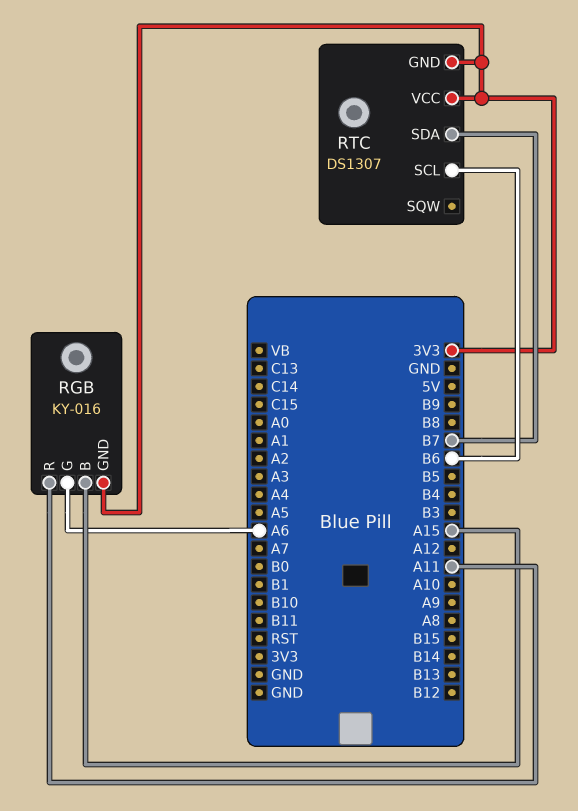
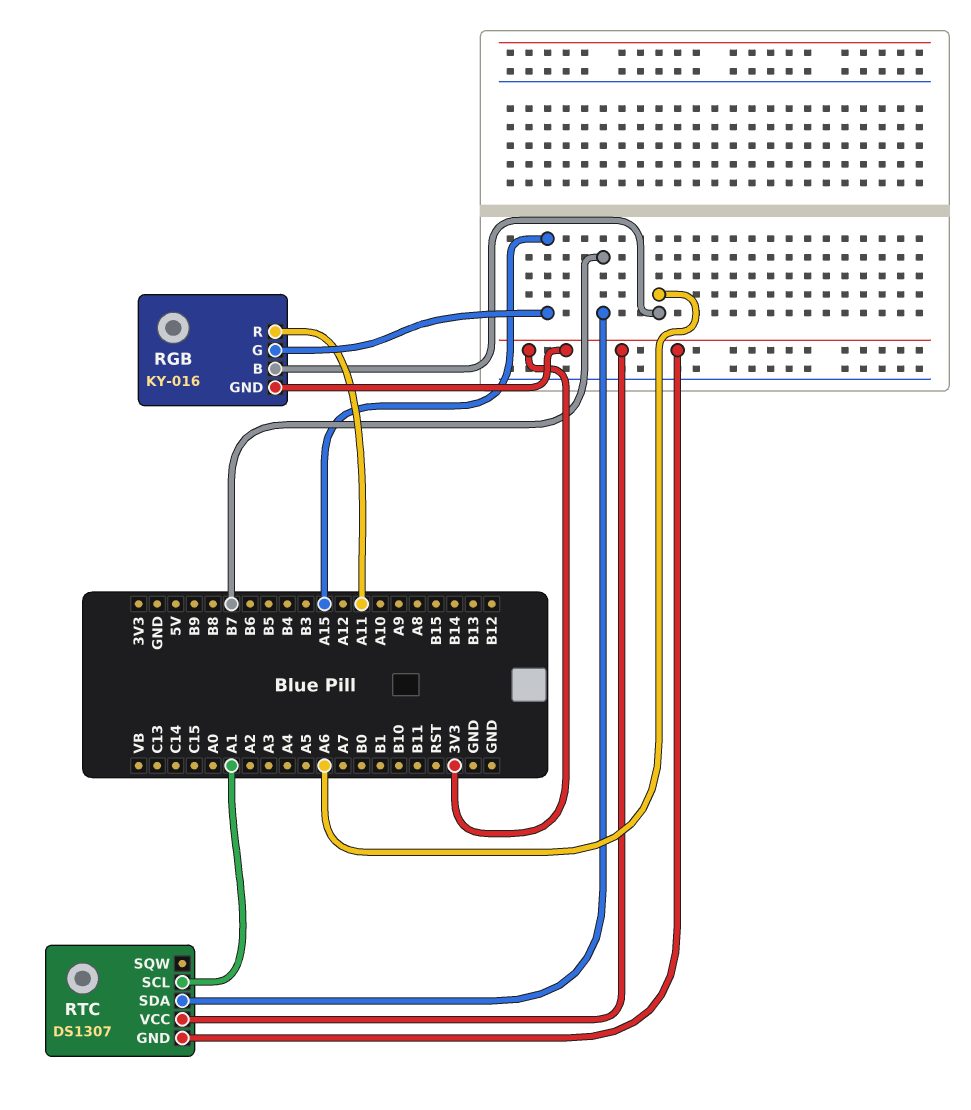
RGB pin B: A15 -> A6
RGB pin G: A6 -> A15
RTC pin SCL: B6 -> A1

